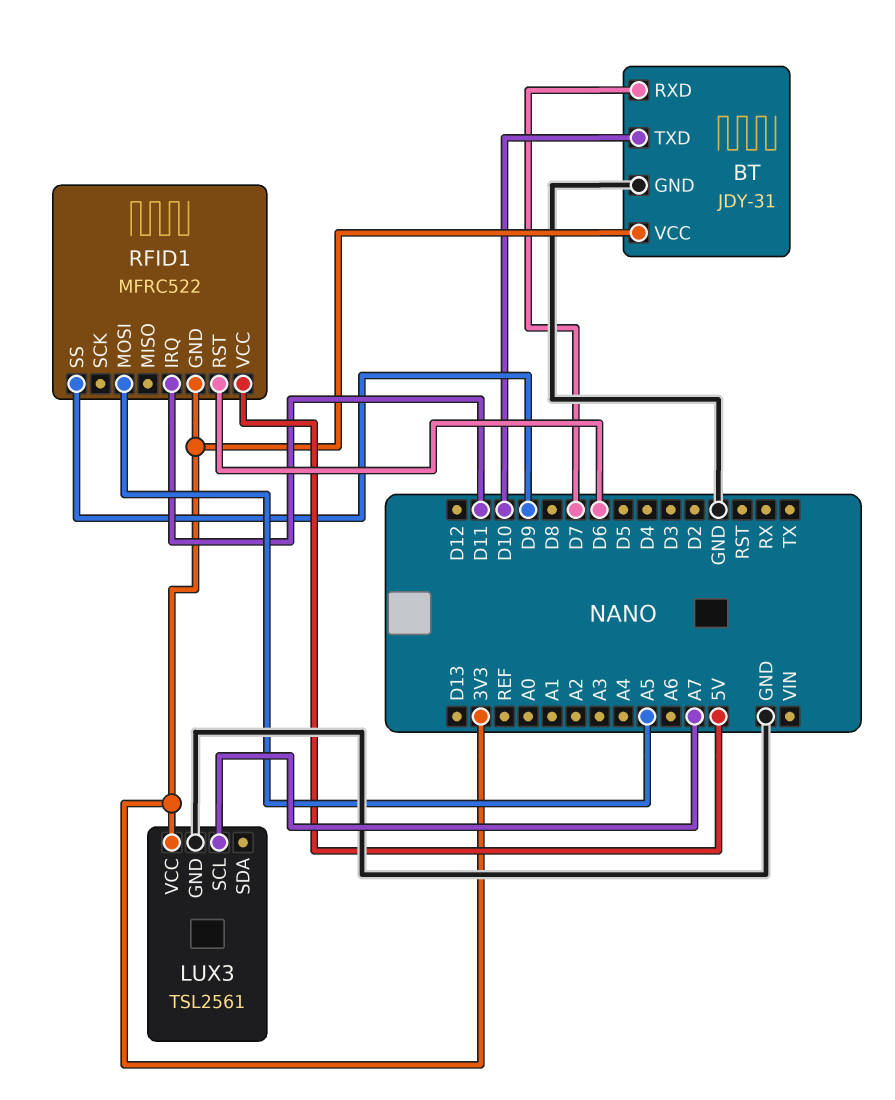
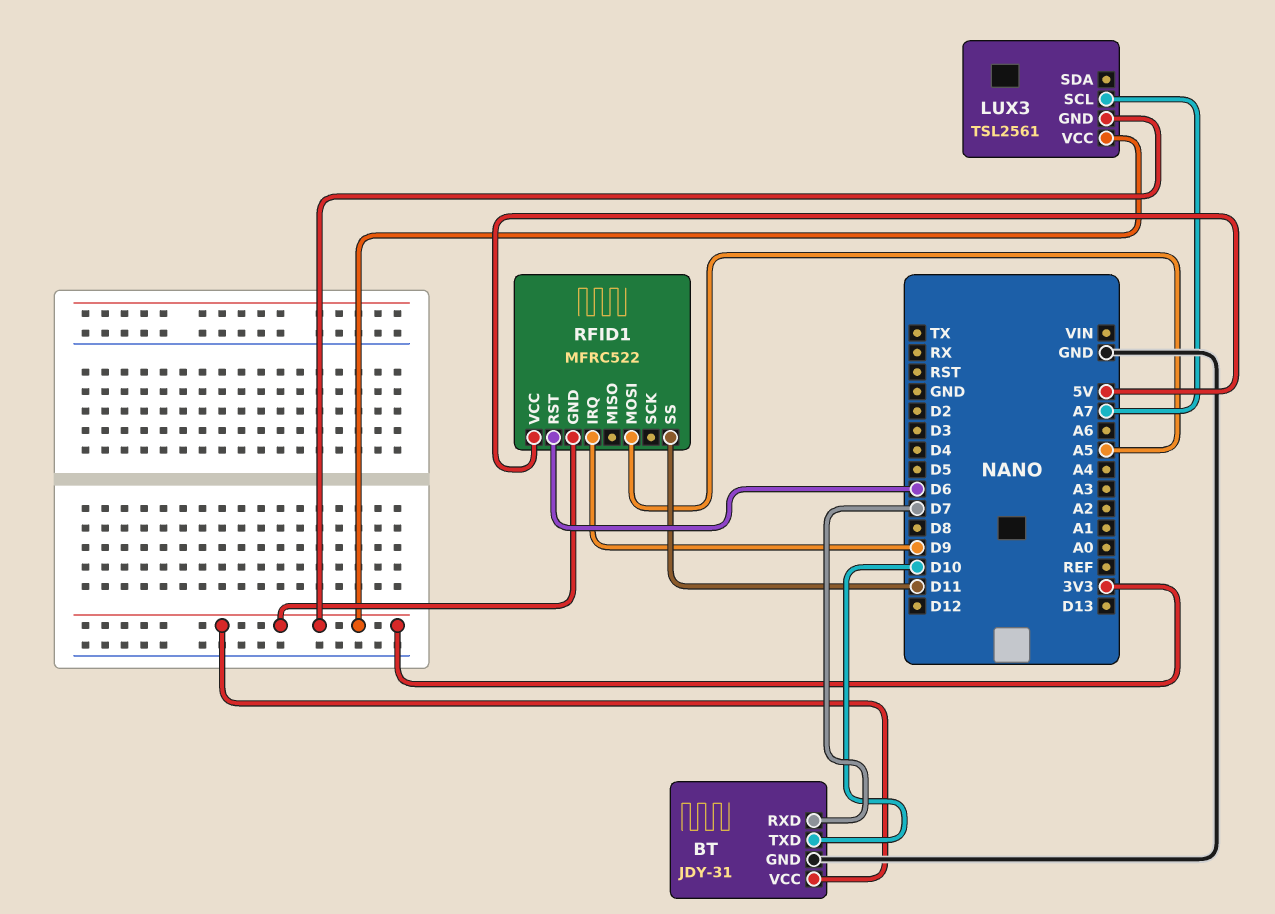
LUX3 pin GND: GND -> 3V3
RFID1 pin IRQ: D11 -> D9
RFID1 pin SS: D9 -> D11

